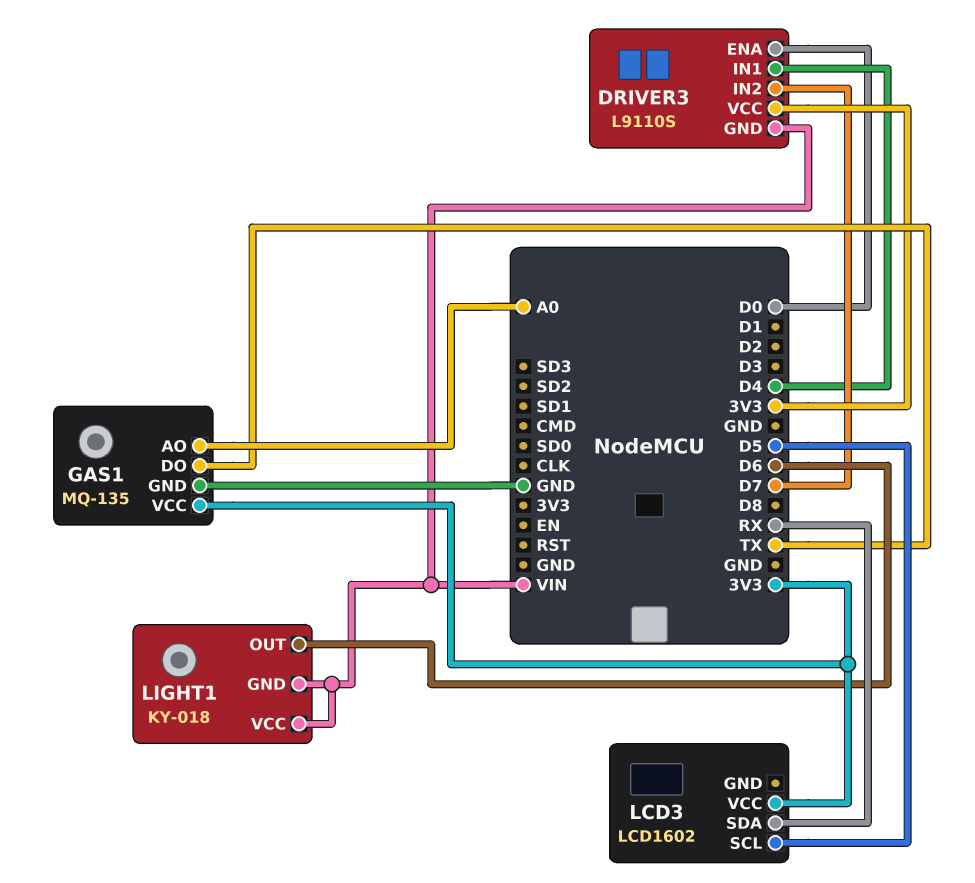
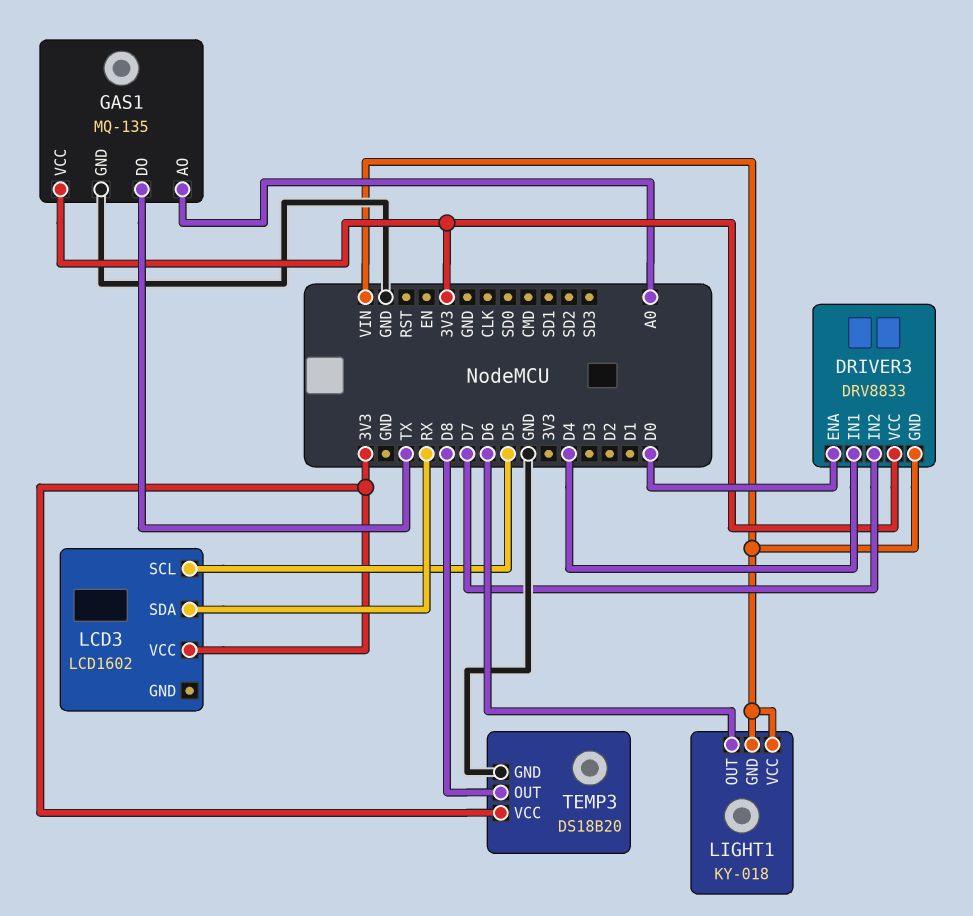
DRIVER3: L9110S -> DRV8833
TEMP3: none -> DS18B20
TEMP3 pin GND: none -> GND
TEMP3 pin OUT: none -> D8
TEMP3 pin VCC: none -> 3V3

